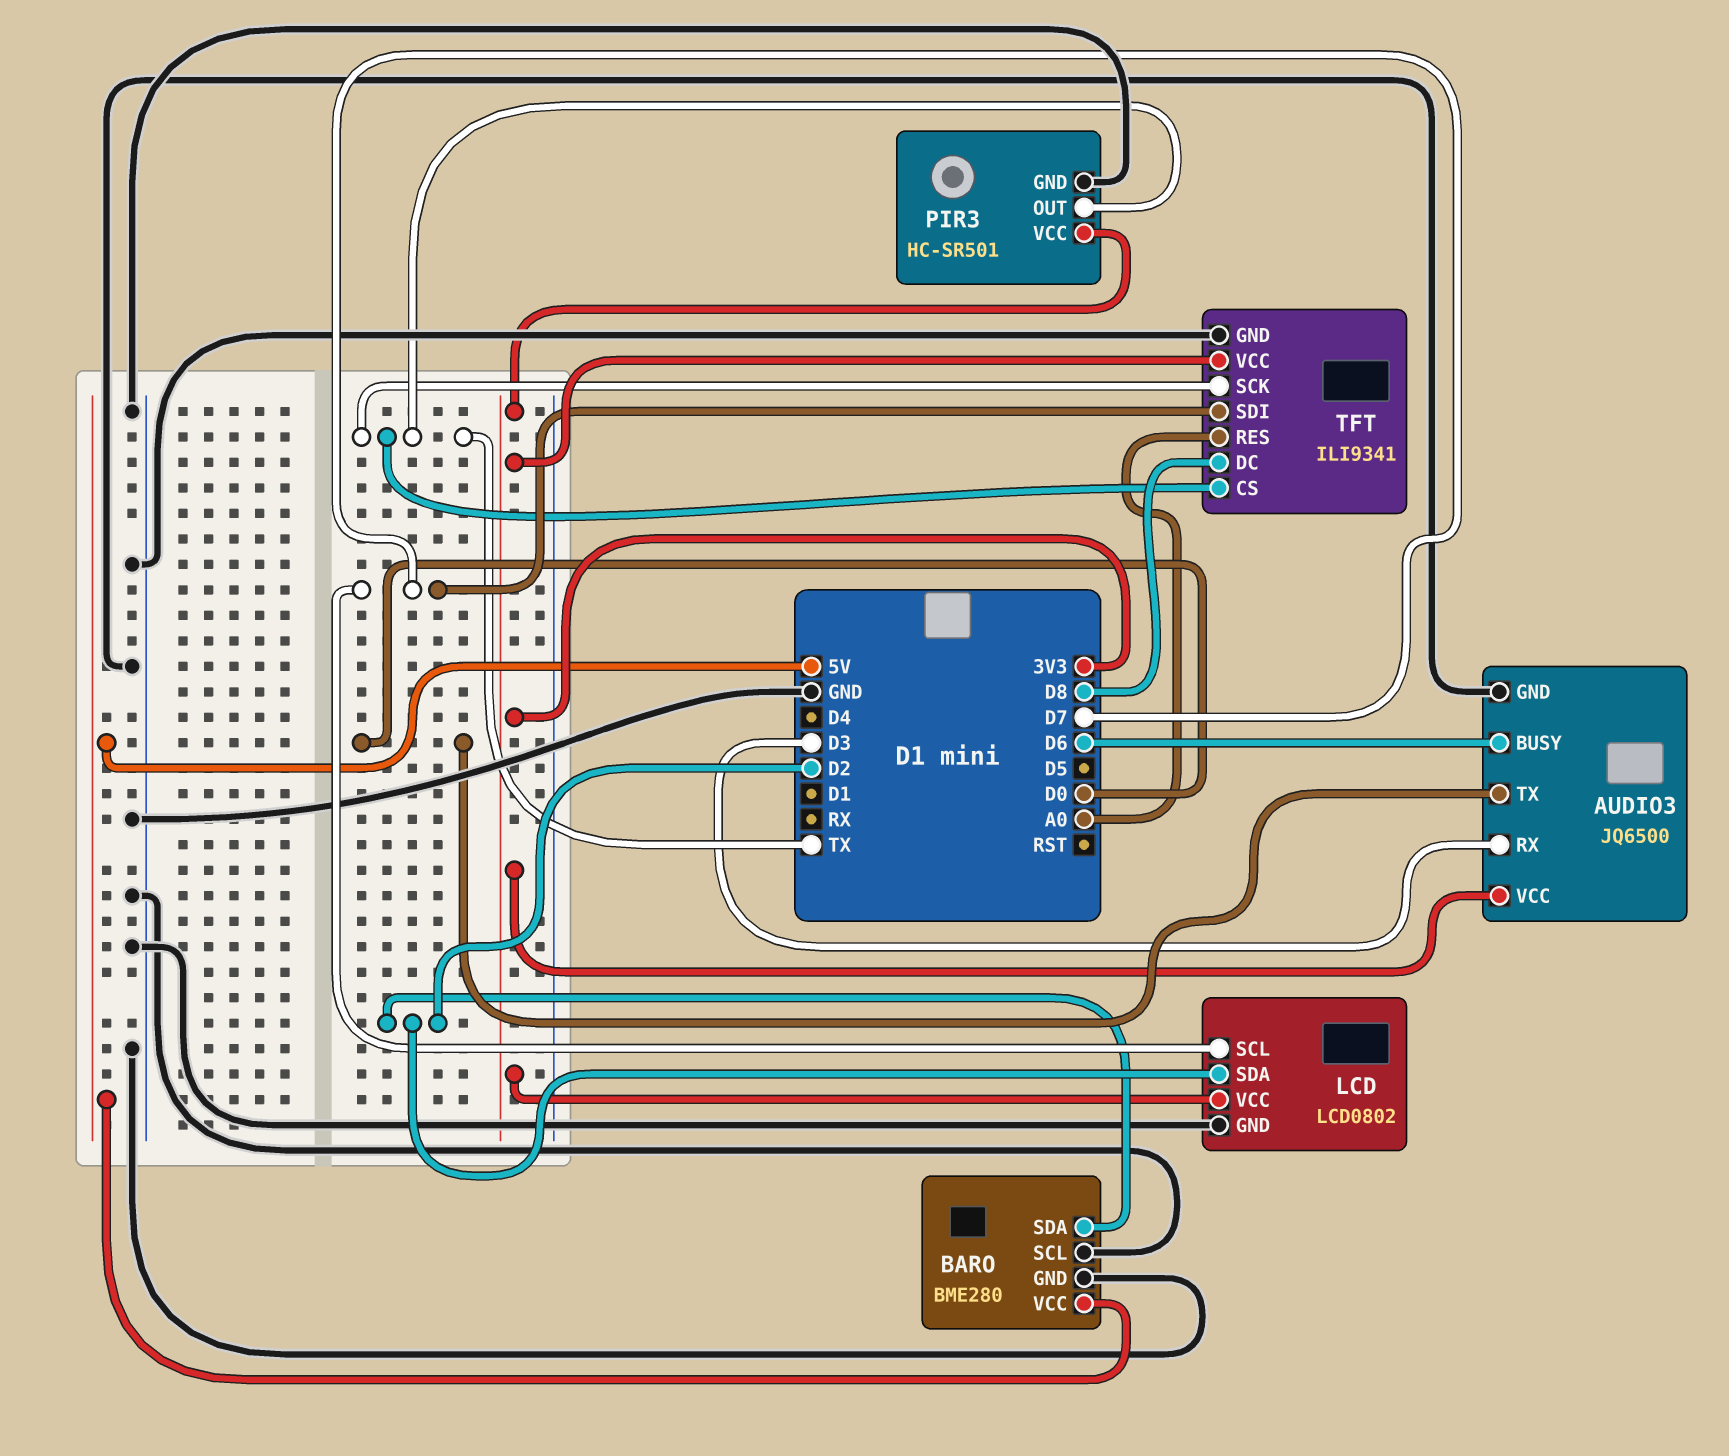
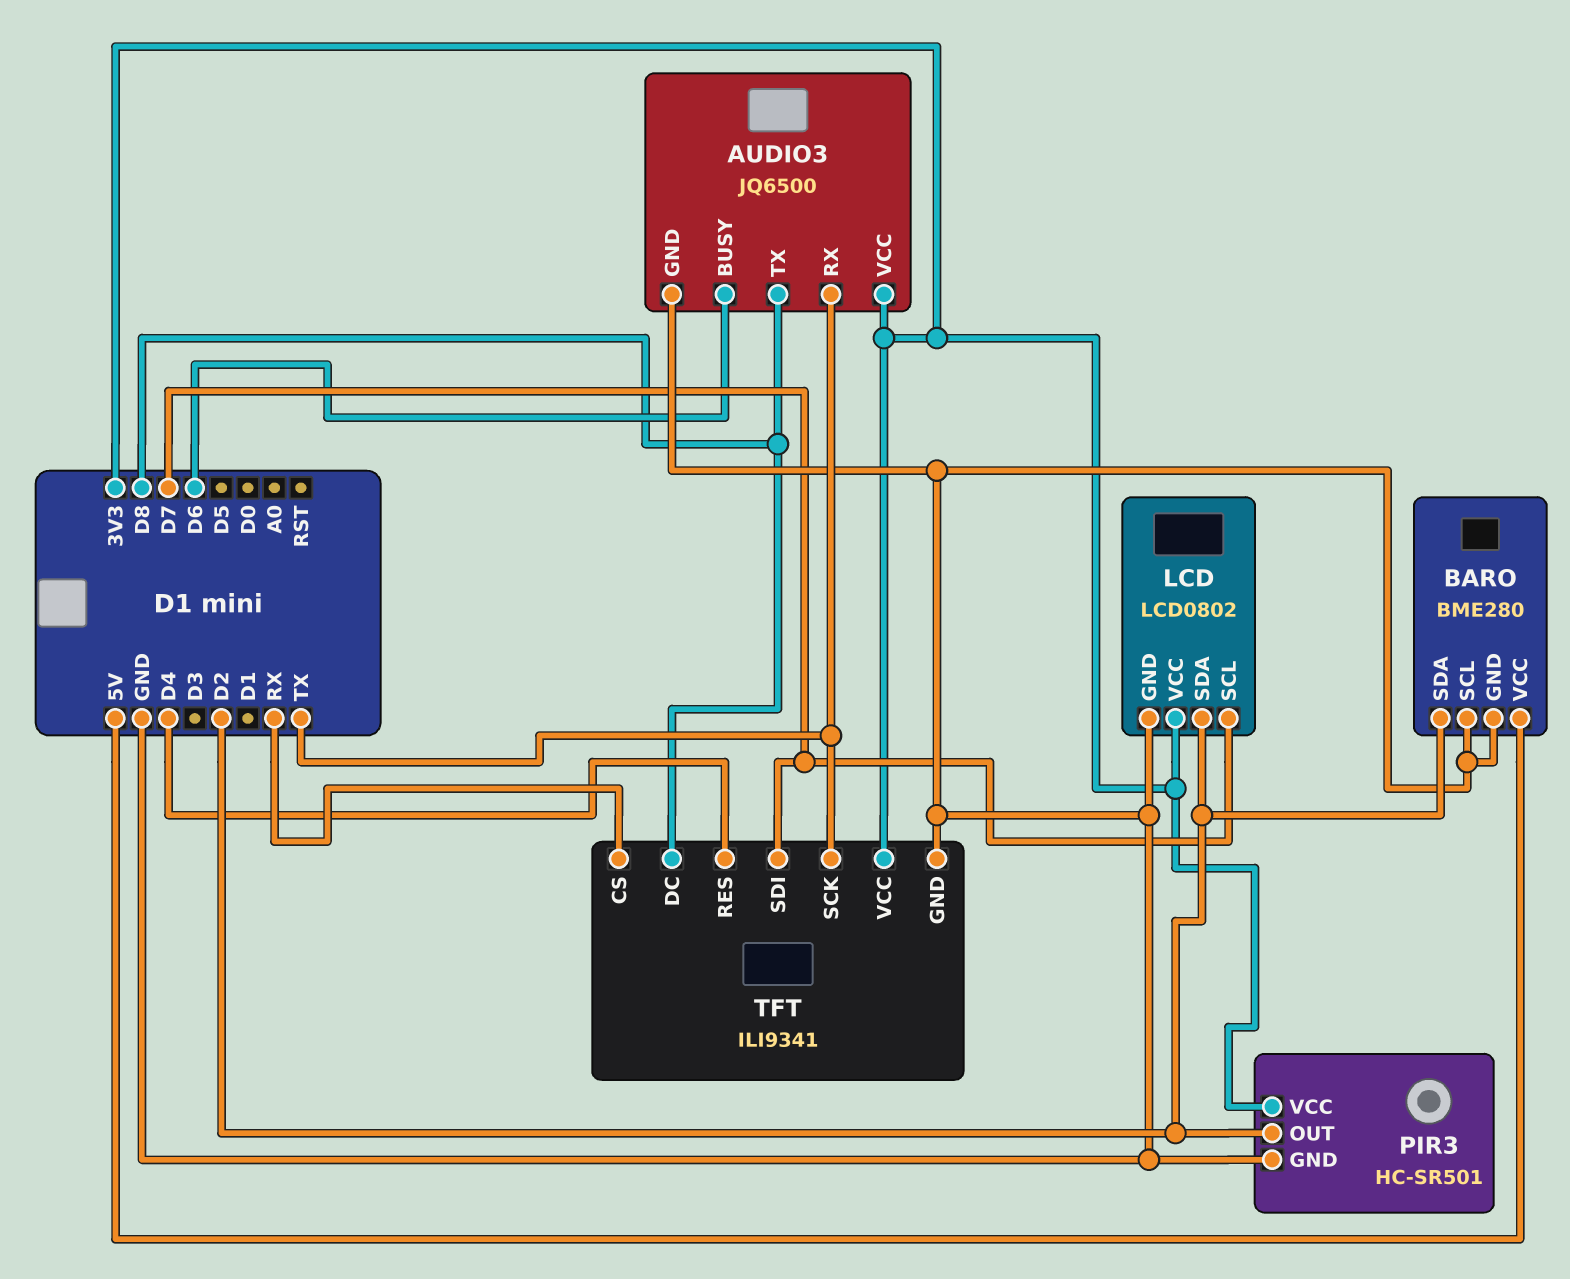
AUDIO3 pin RX: D3 -> TX
AUDIO3 pin TX: D0 -> D8
PIR3 pin OUT: TX -> D2
TFT pin CS: TX -> RX
TFT pin RES: A0 -> D4

